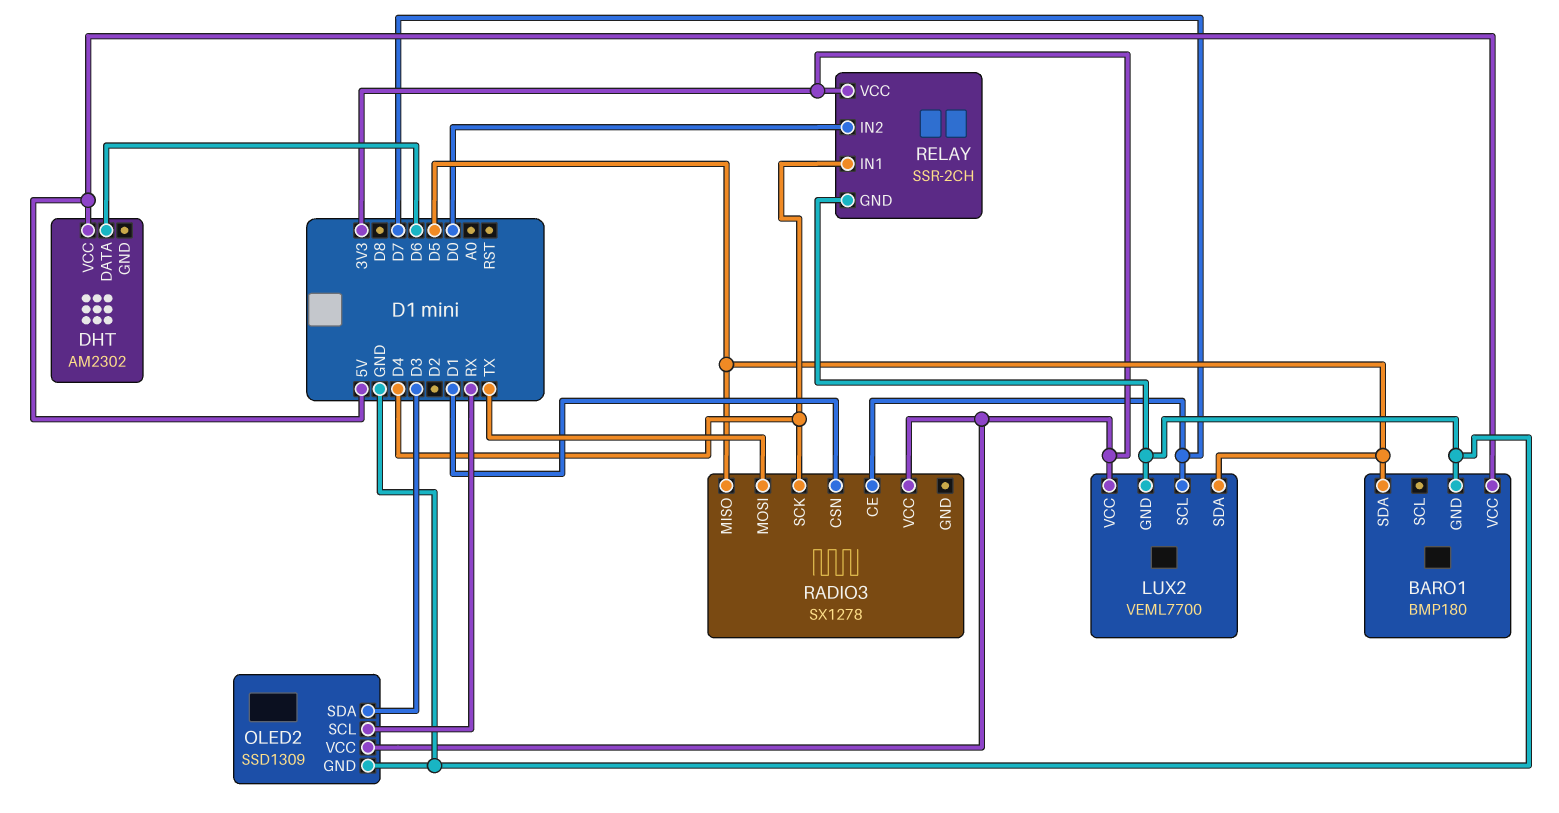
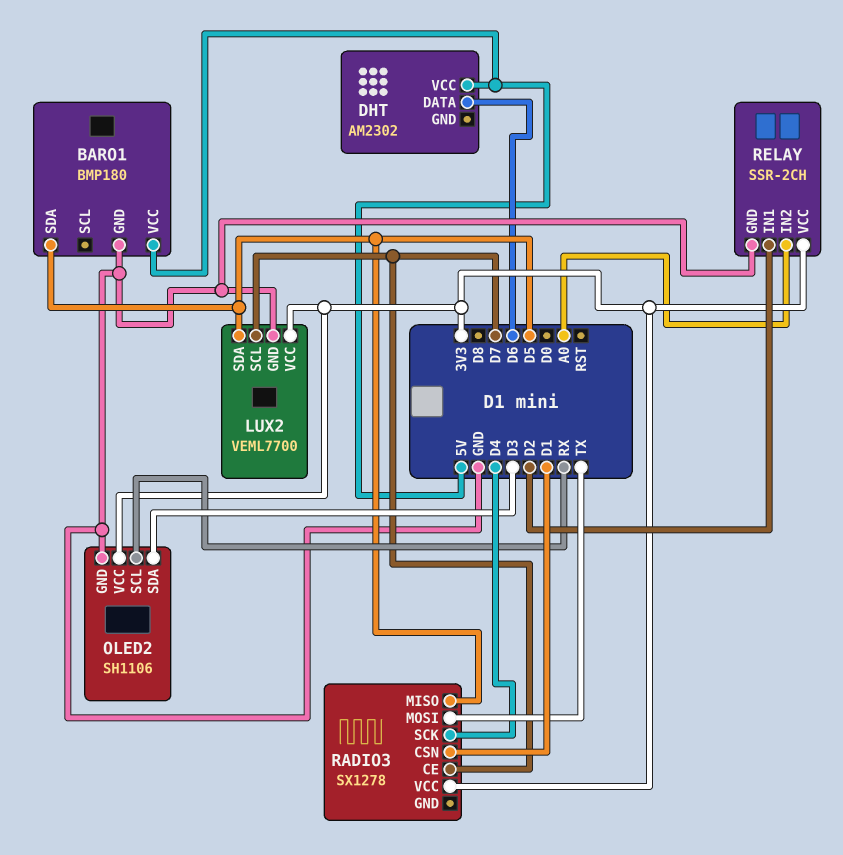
OLED2: SSD1309 -> SH1106
RELAY pin IN1: D4 -> D2
RELAY pin IN2: D0 -> A0

